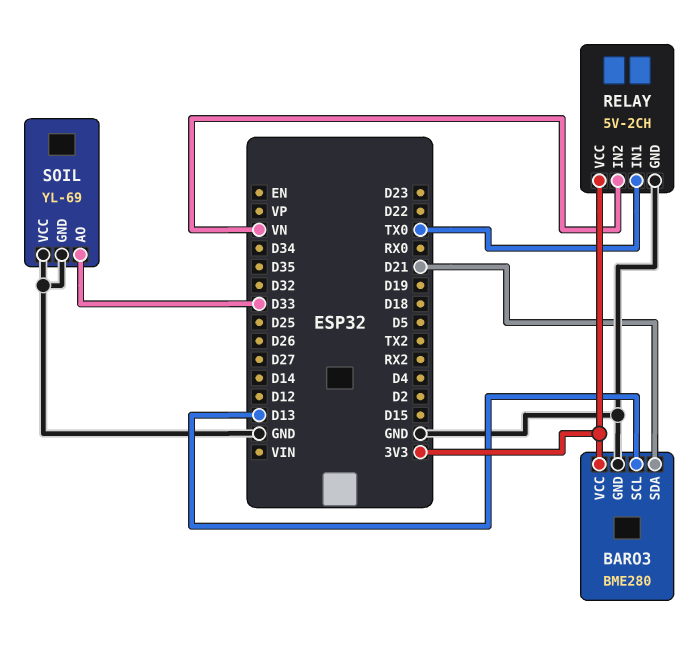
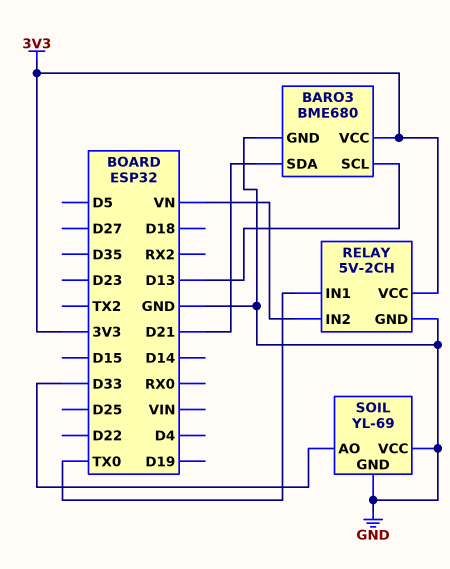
BARO3: BME280 -> BME680

